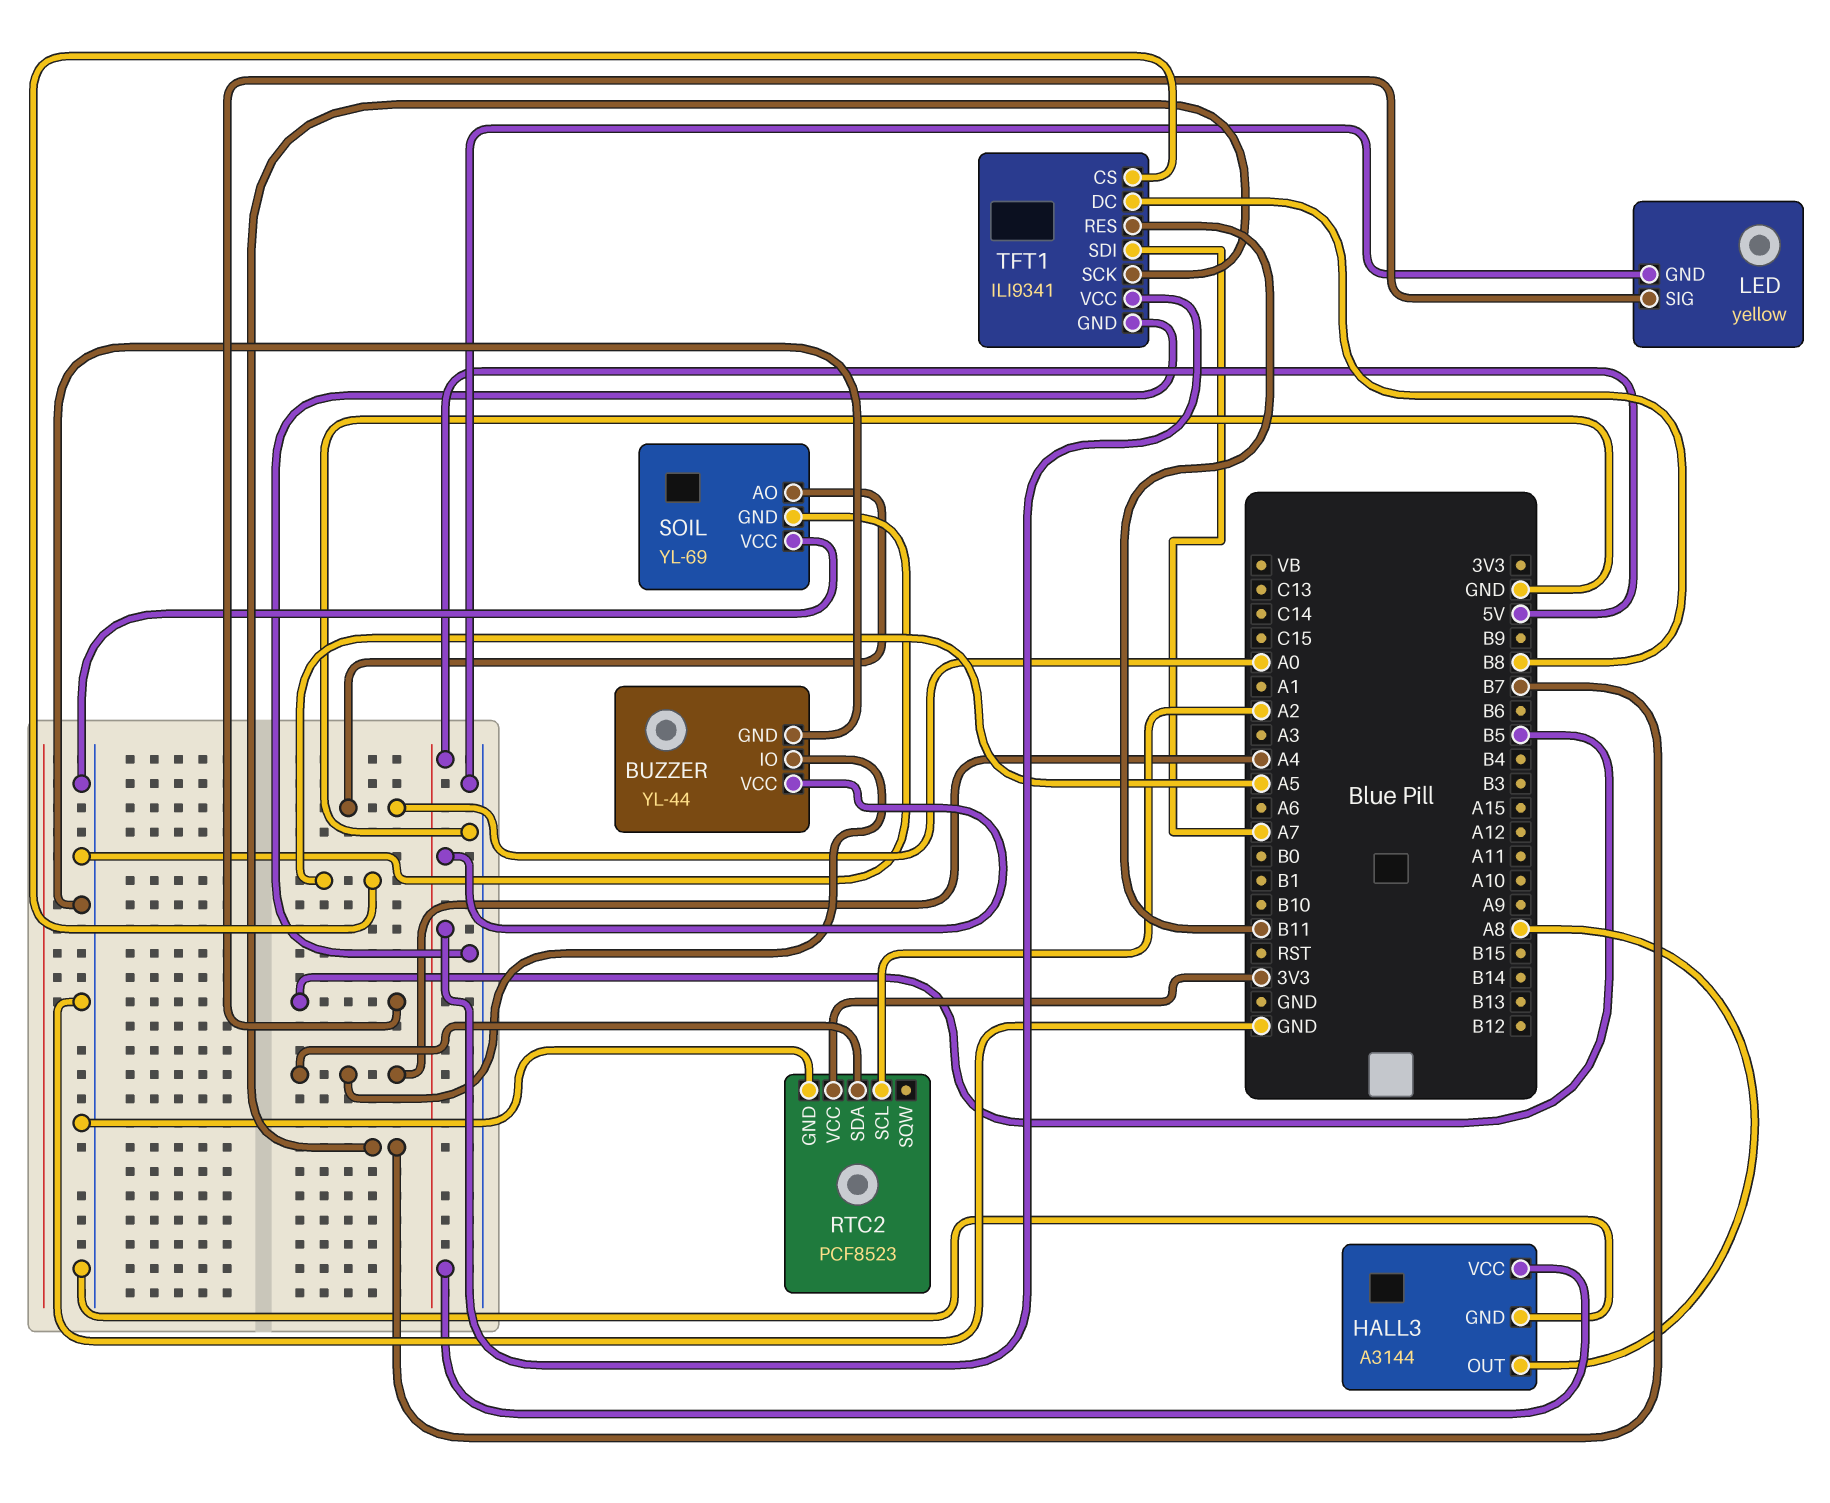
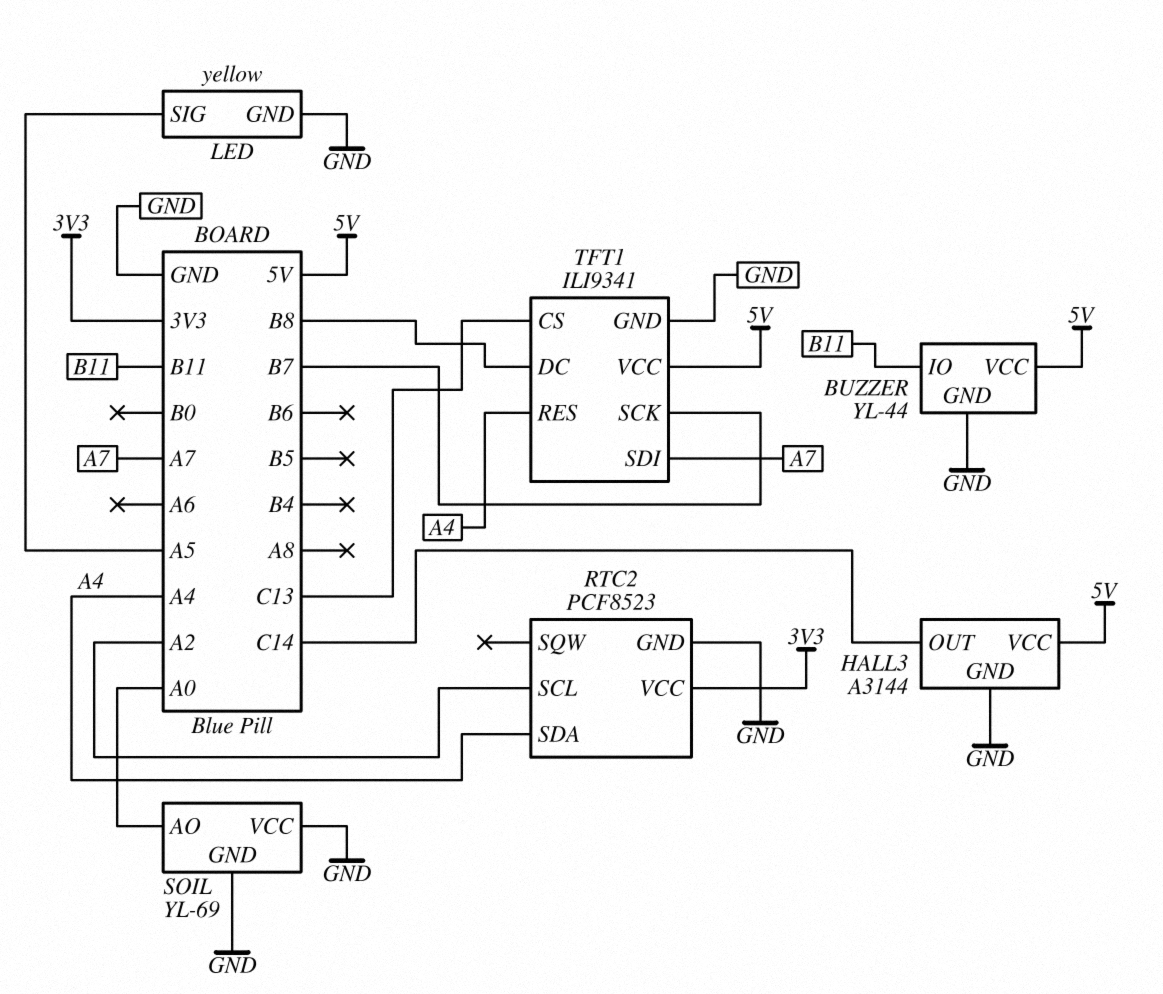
BUZZER pin IO: A4 -> B11
HALL3 pin OUT: A8 -> C14
LED pin SIG: B5 -> A5
TFT1 pin CS: A5 -> C13
TFT1 pin RES: B11 -> A4

